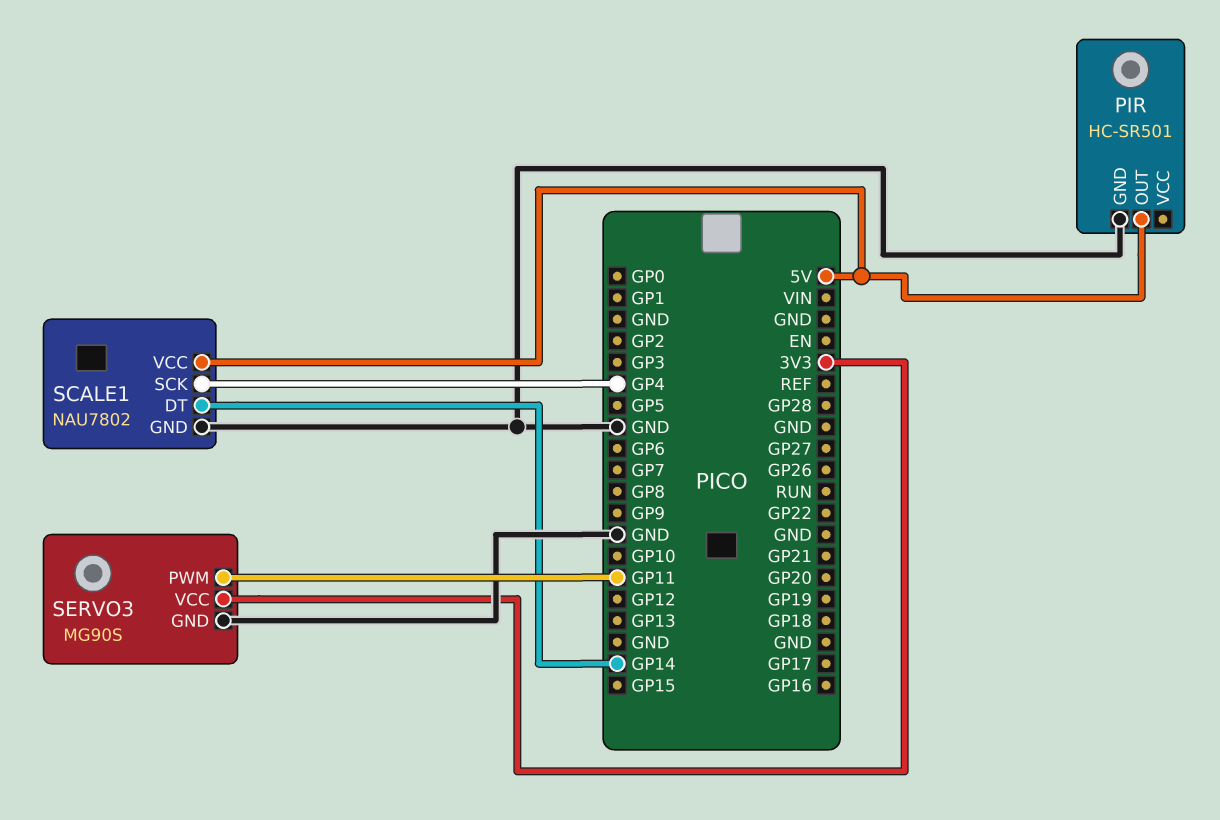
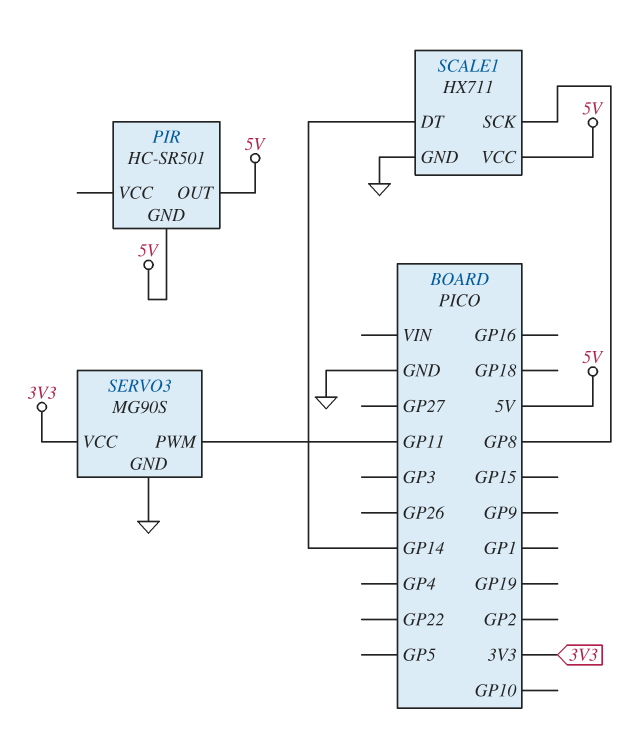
PIR pin GND: GND -> 5V
SCALE1: NAU7802 -> HX711
SCALE1 pin SCK: GP4 -> GP8

